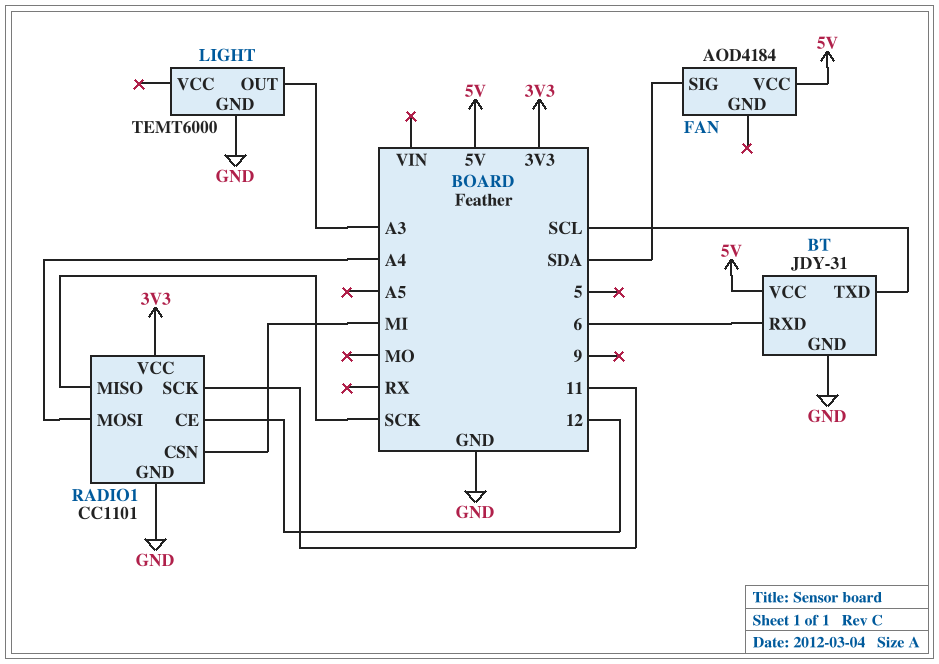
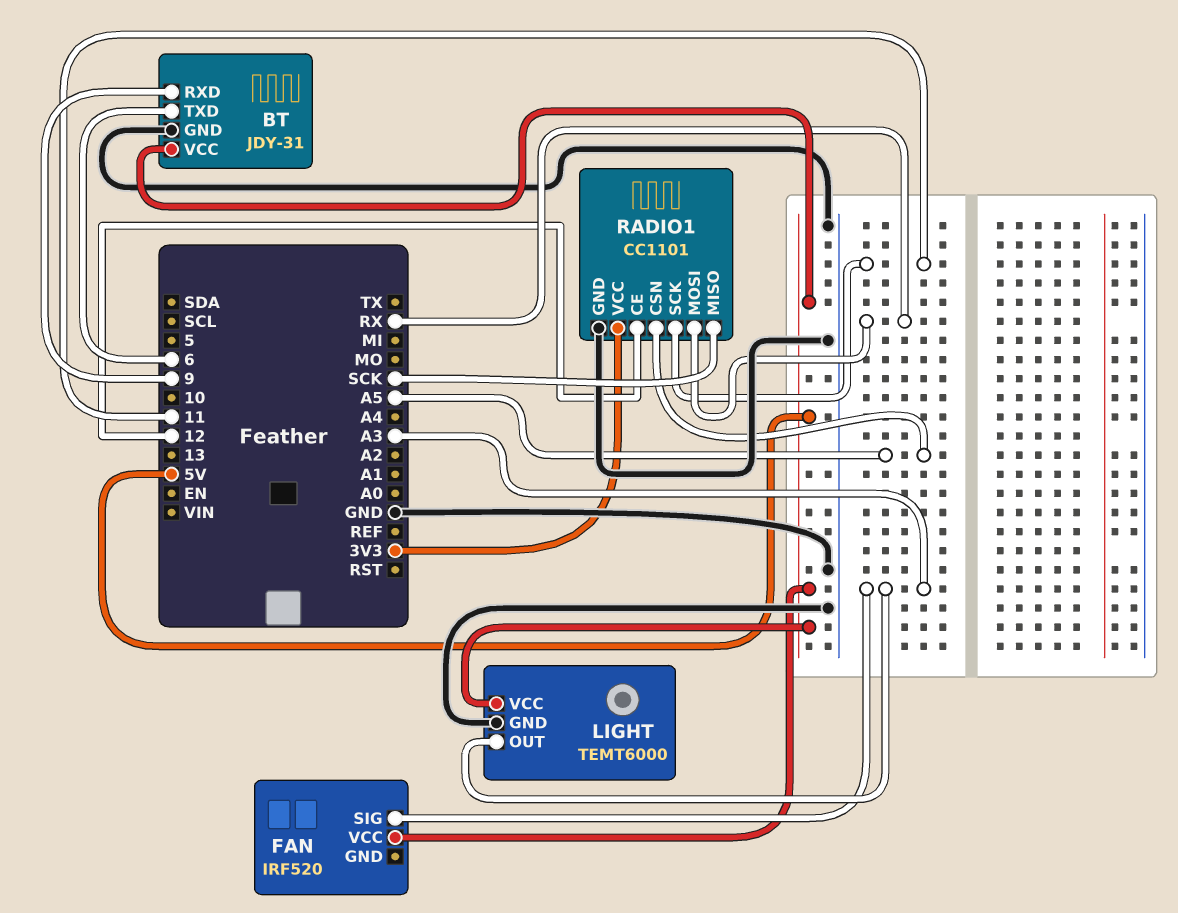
BT pin RXD: 6 -> 9
BT pin TXD: SCL -> 6
FAN: AOD4184 -> IRF520
FAN pin SIG: SDA -> A3
LIGHT pin VCC: none -> 5V
RADIO1 pin CSN: MI -> A5
RADIO1 pin MOSI: A4 -> RX

